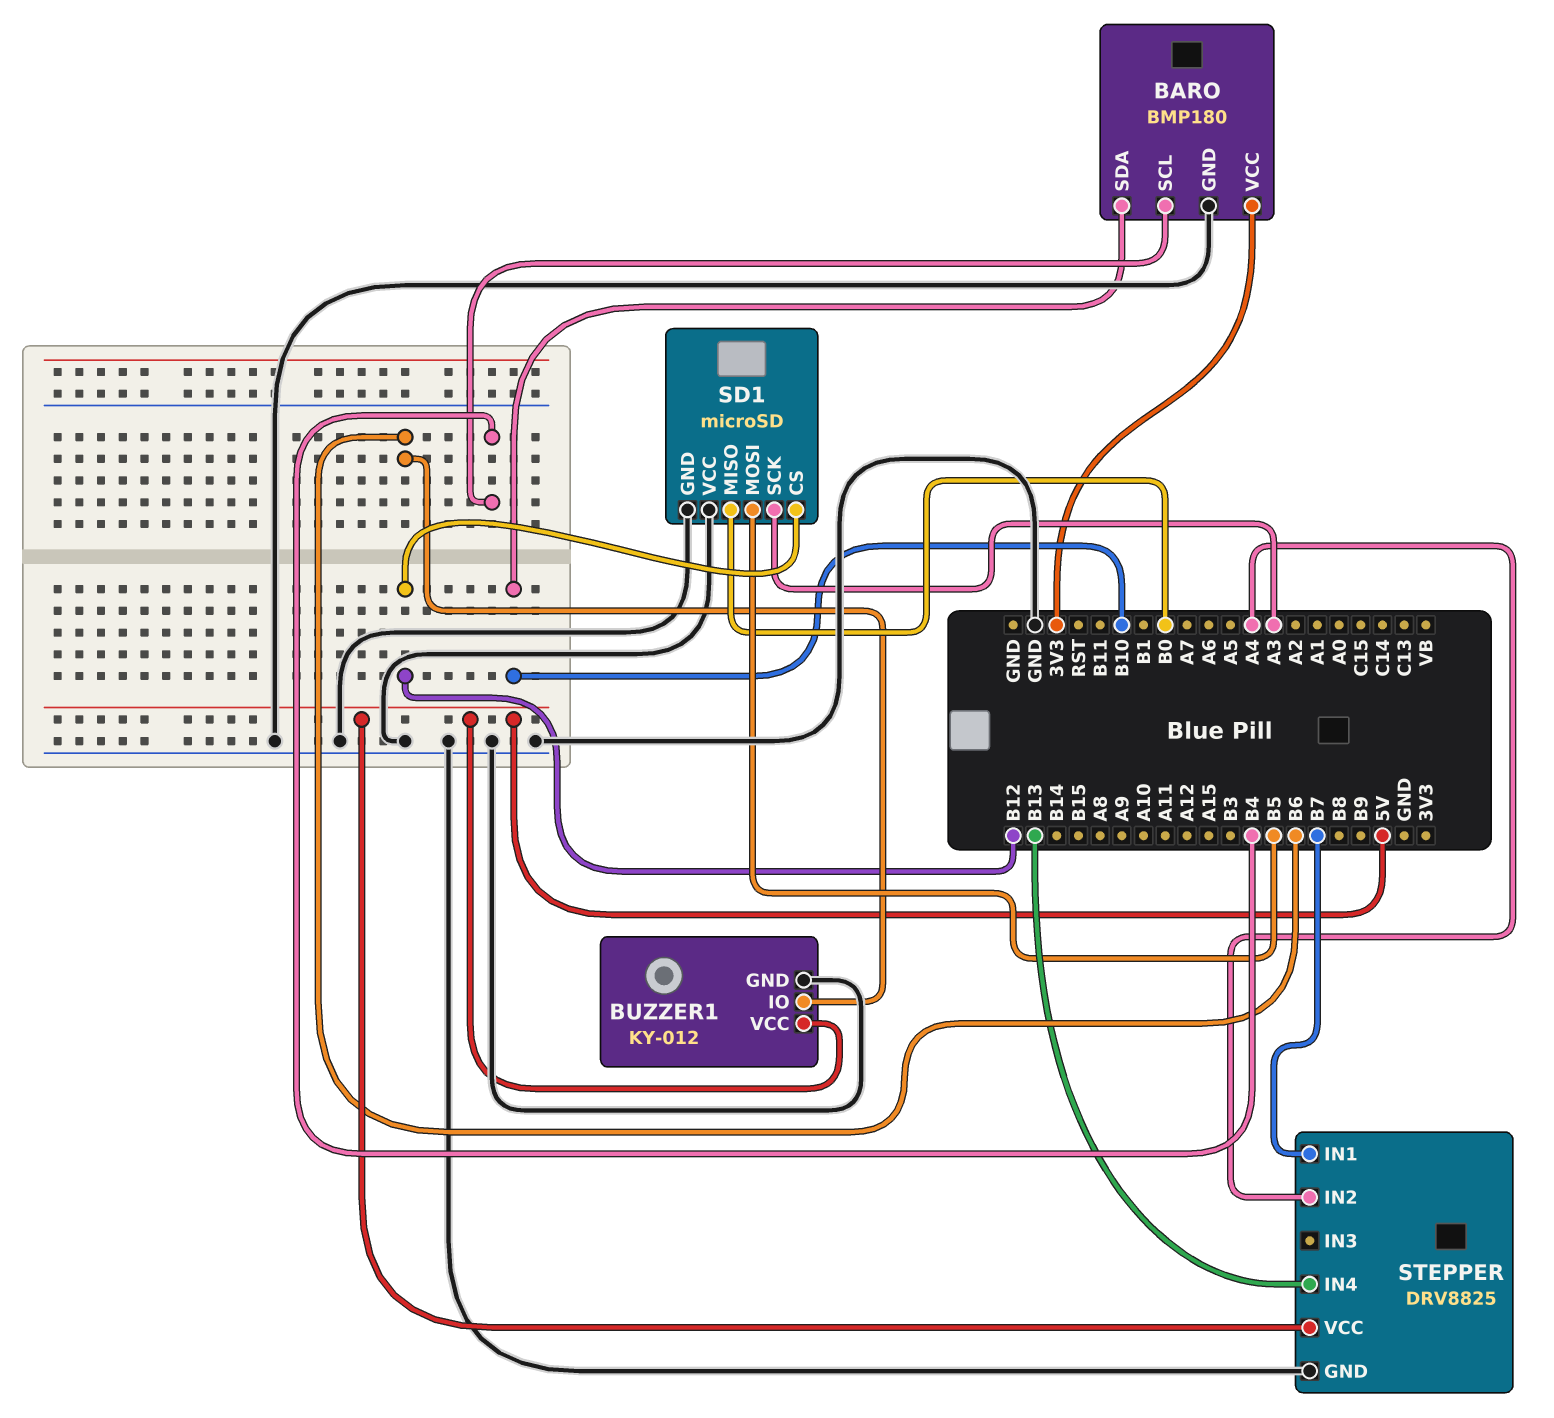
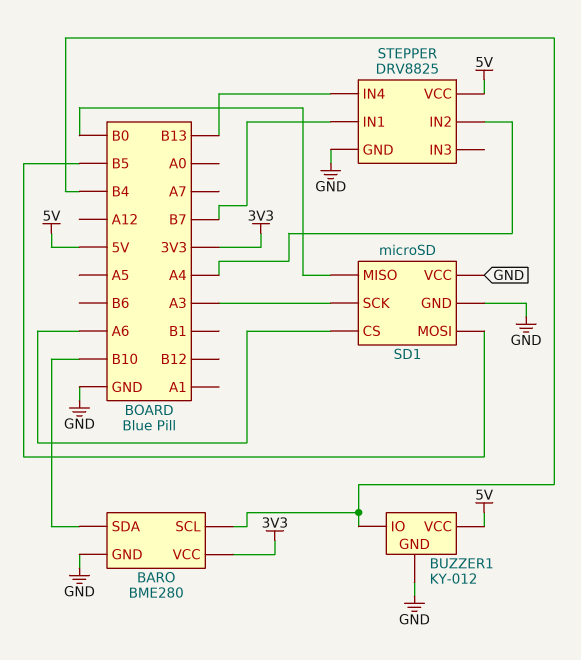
BARO: BMP180 -> BME280
BUZZER1 pin IO: B6 -> B4
SD1 pin CS: B12 -> A6

